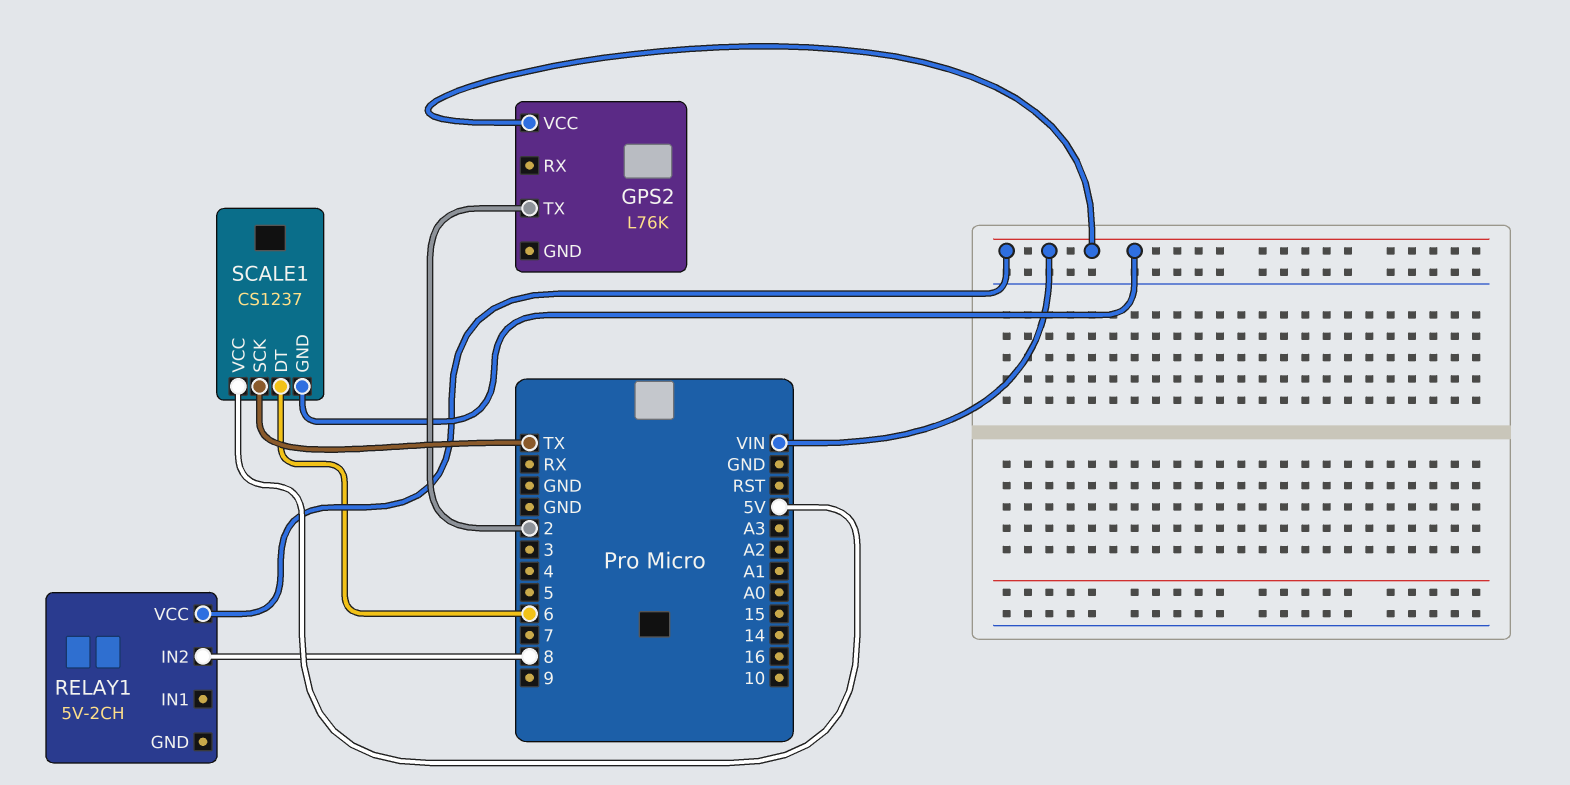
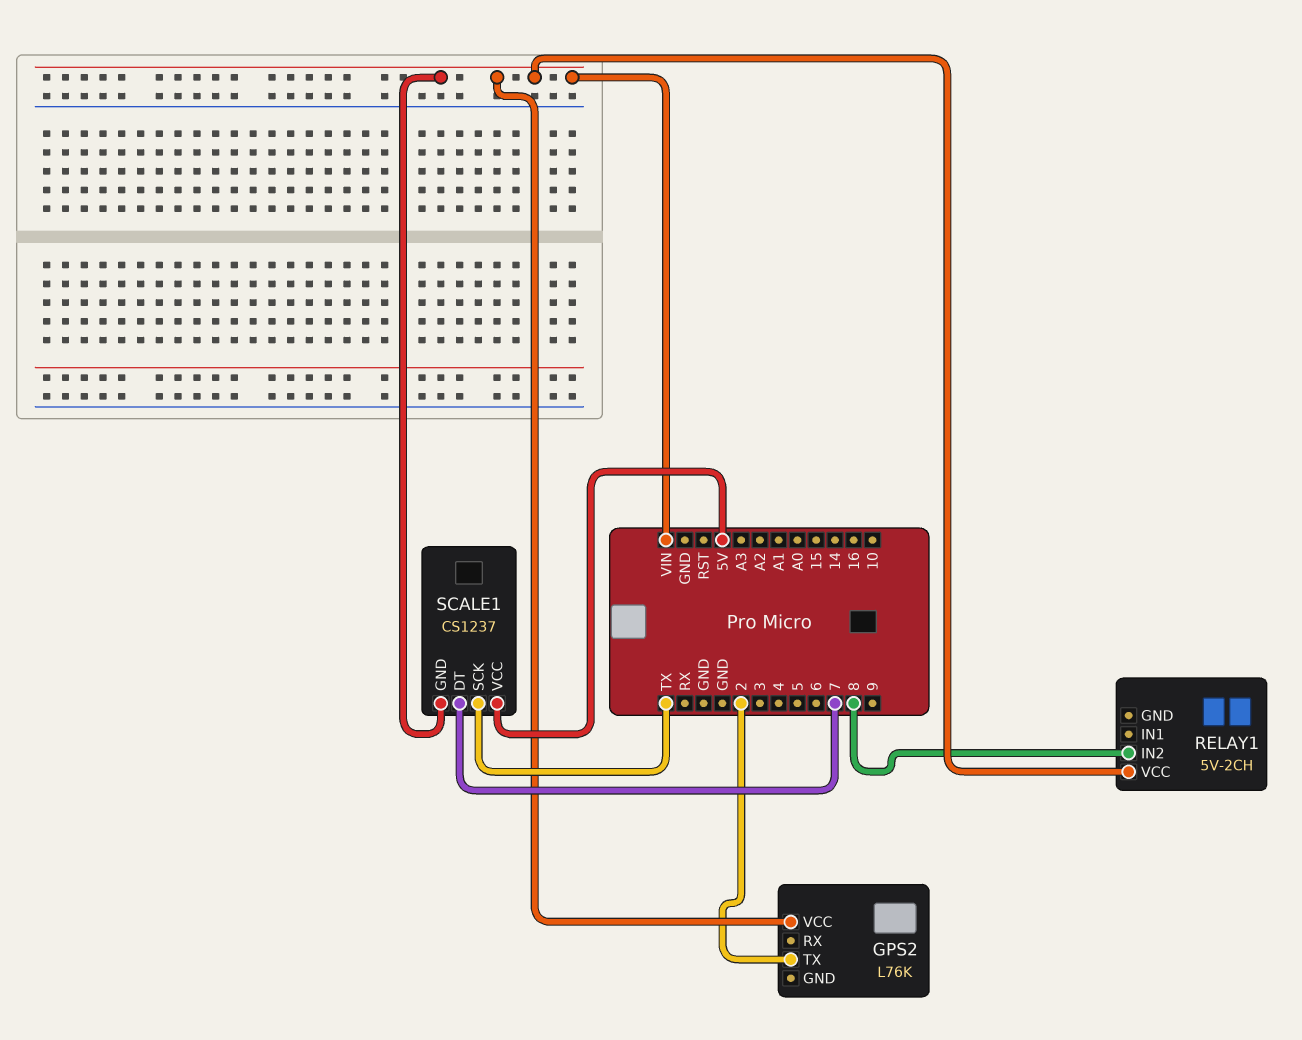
SCALE1 pin DT: 6 -> 7

